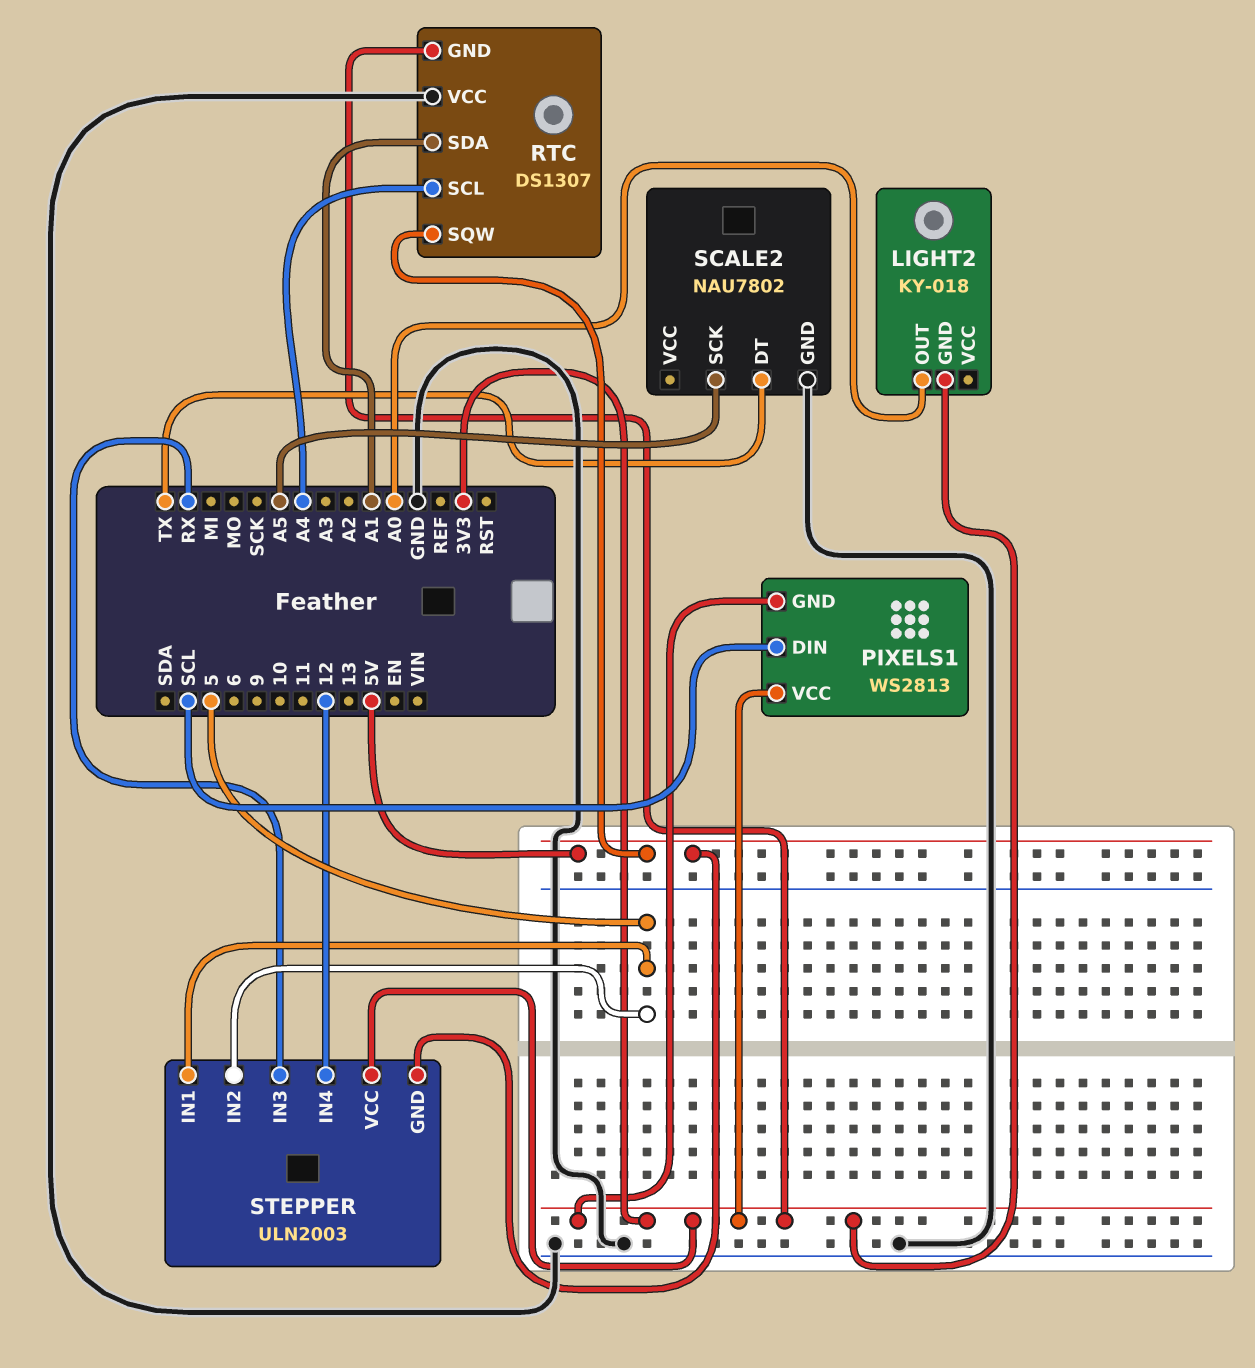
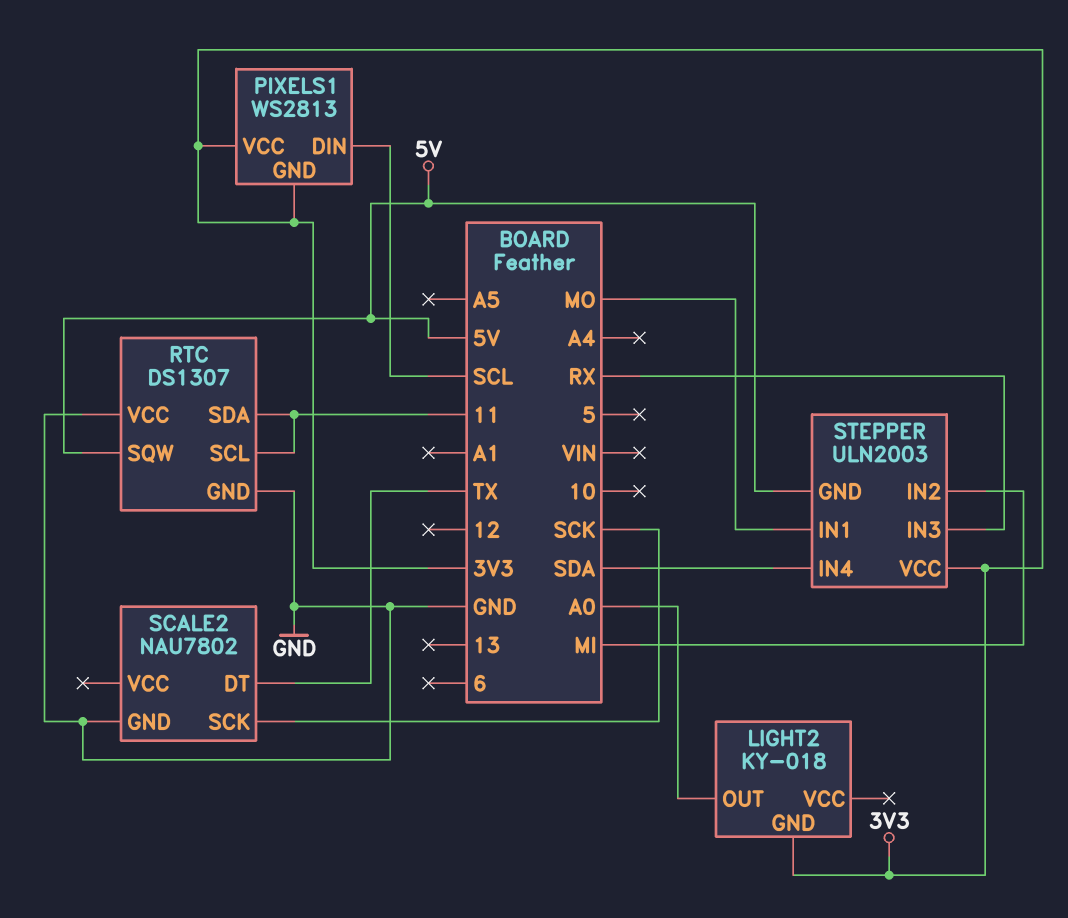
RTC pin GND: 3V3 -> GND
RTC pin SCL: A4 -> 11
RTC pin SDA: A1 -> 11
SCALE2 pin SCK: A5 -> SCK
STEPPER pin IN1: 5 -> MO
STEPPER pin IN2: 5 -> MI
STEPPER pin IN4: 12 -> SDA

